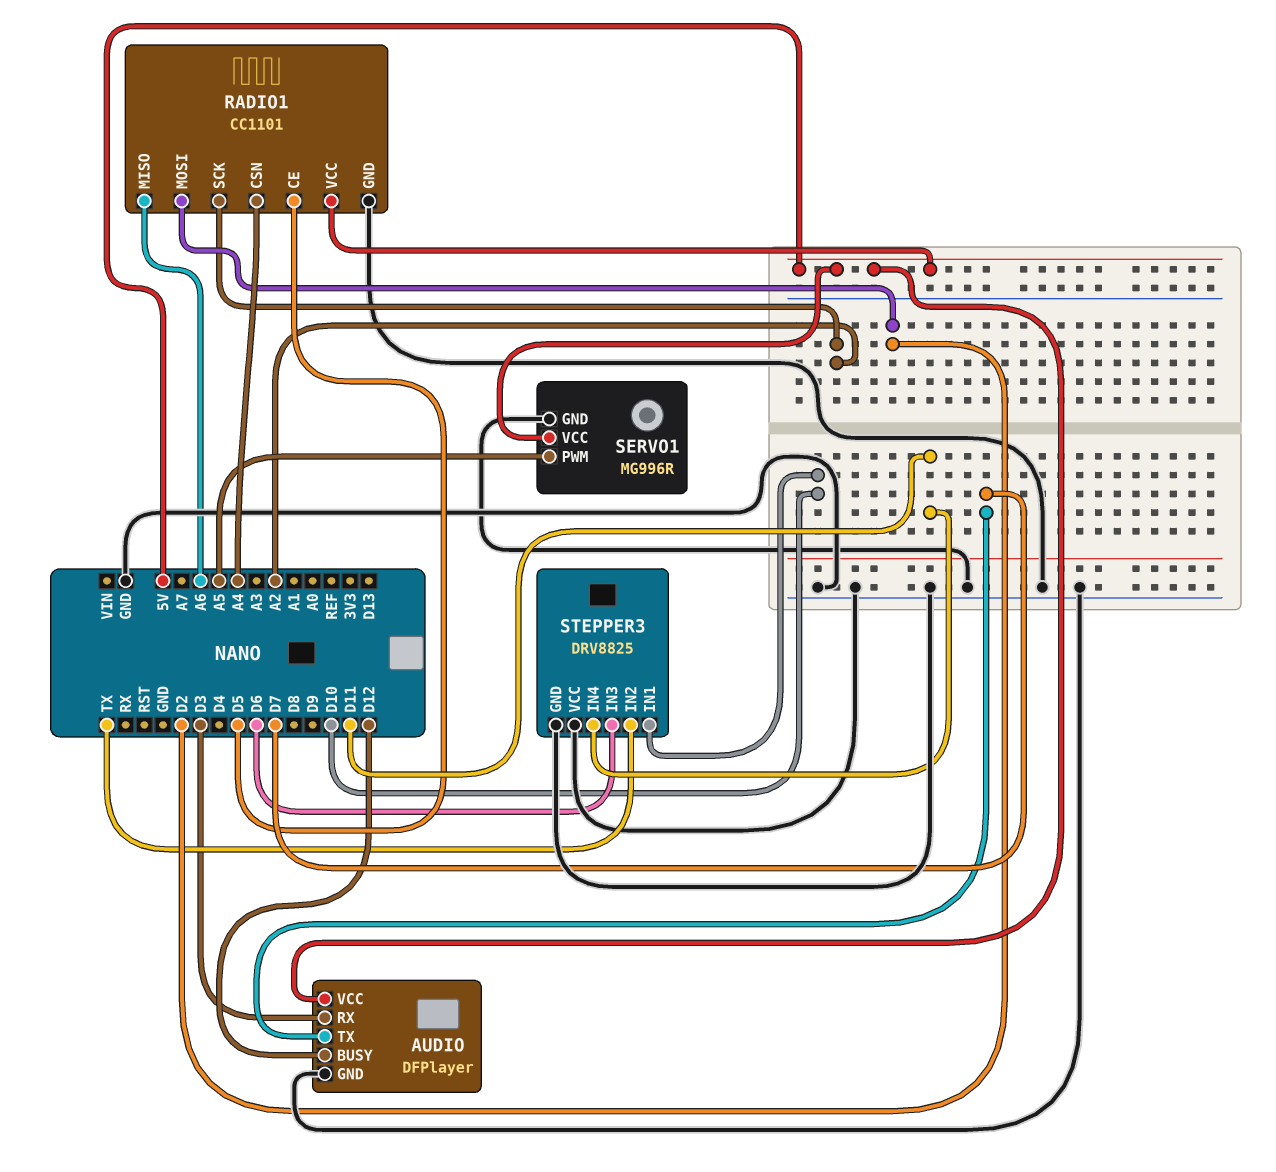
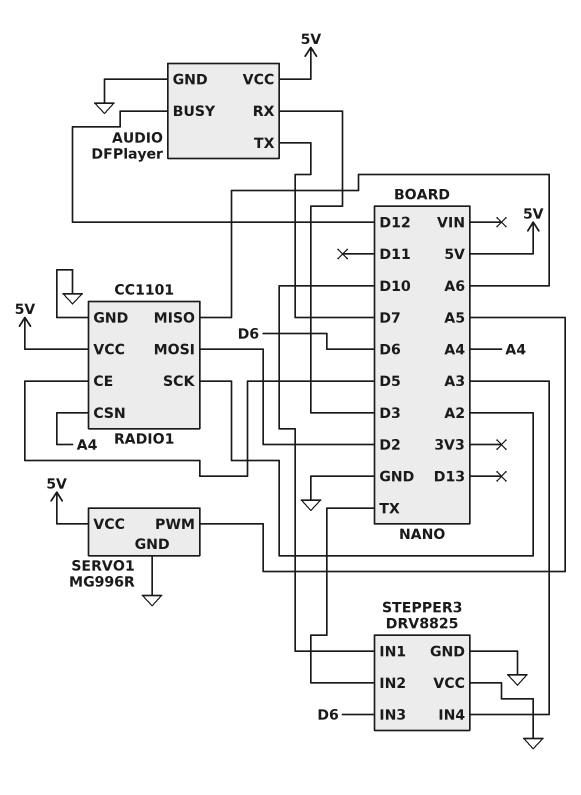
STEPPER3 pin IN4: D11 -> A3

